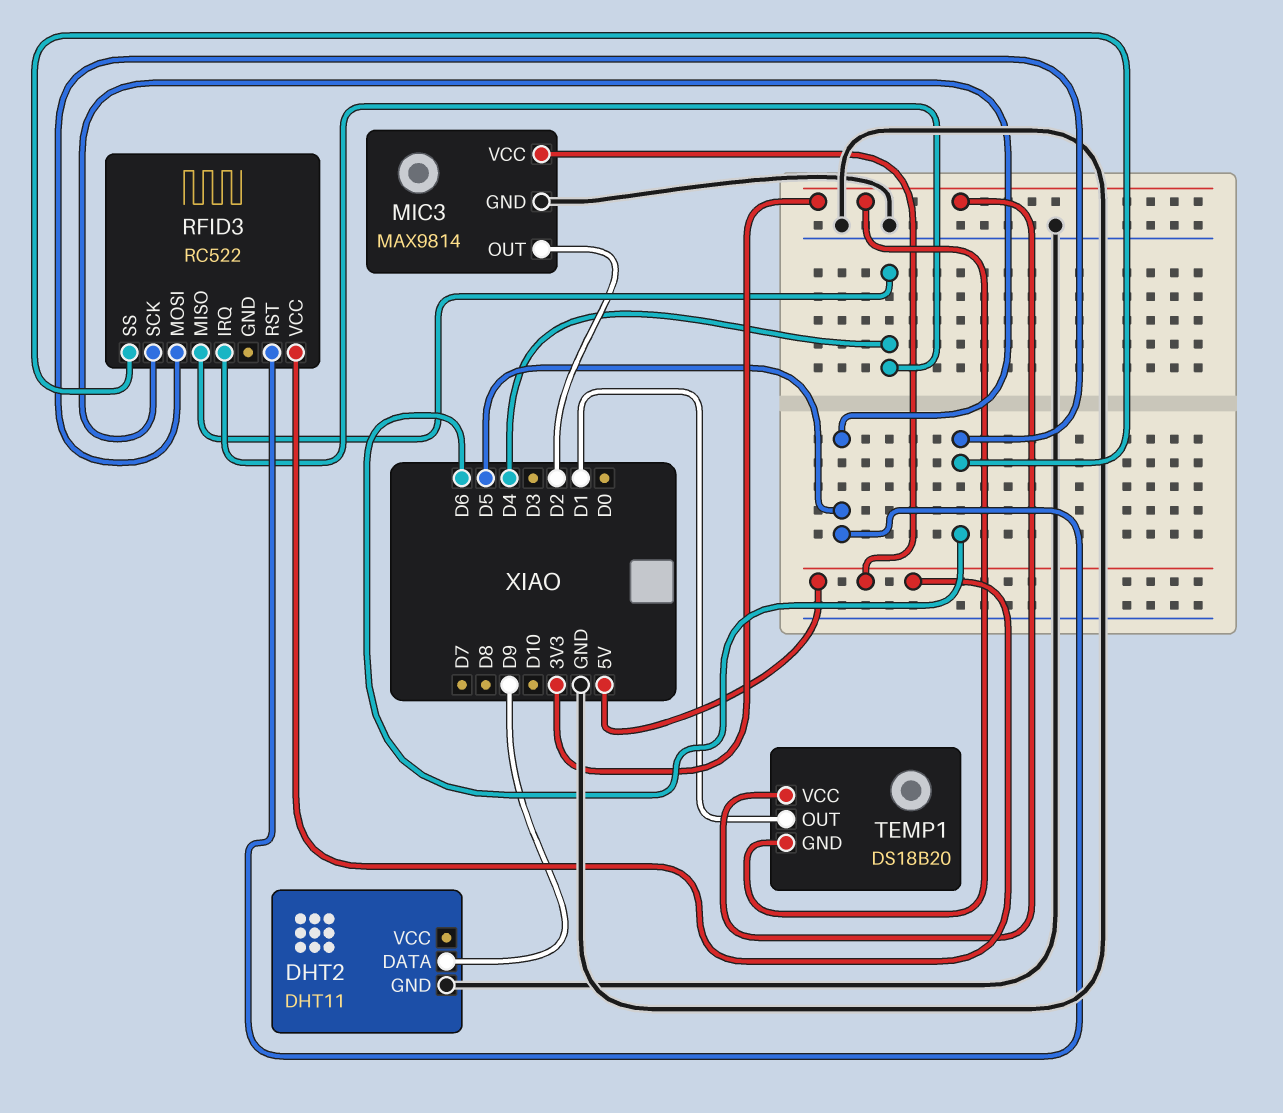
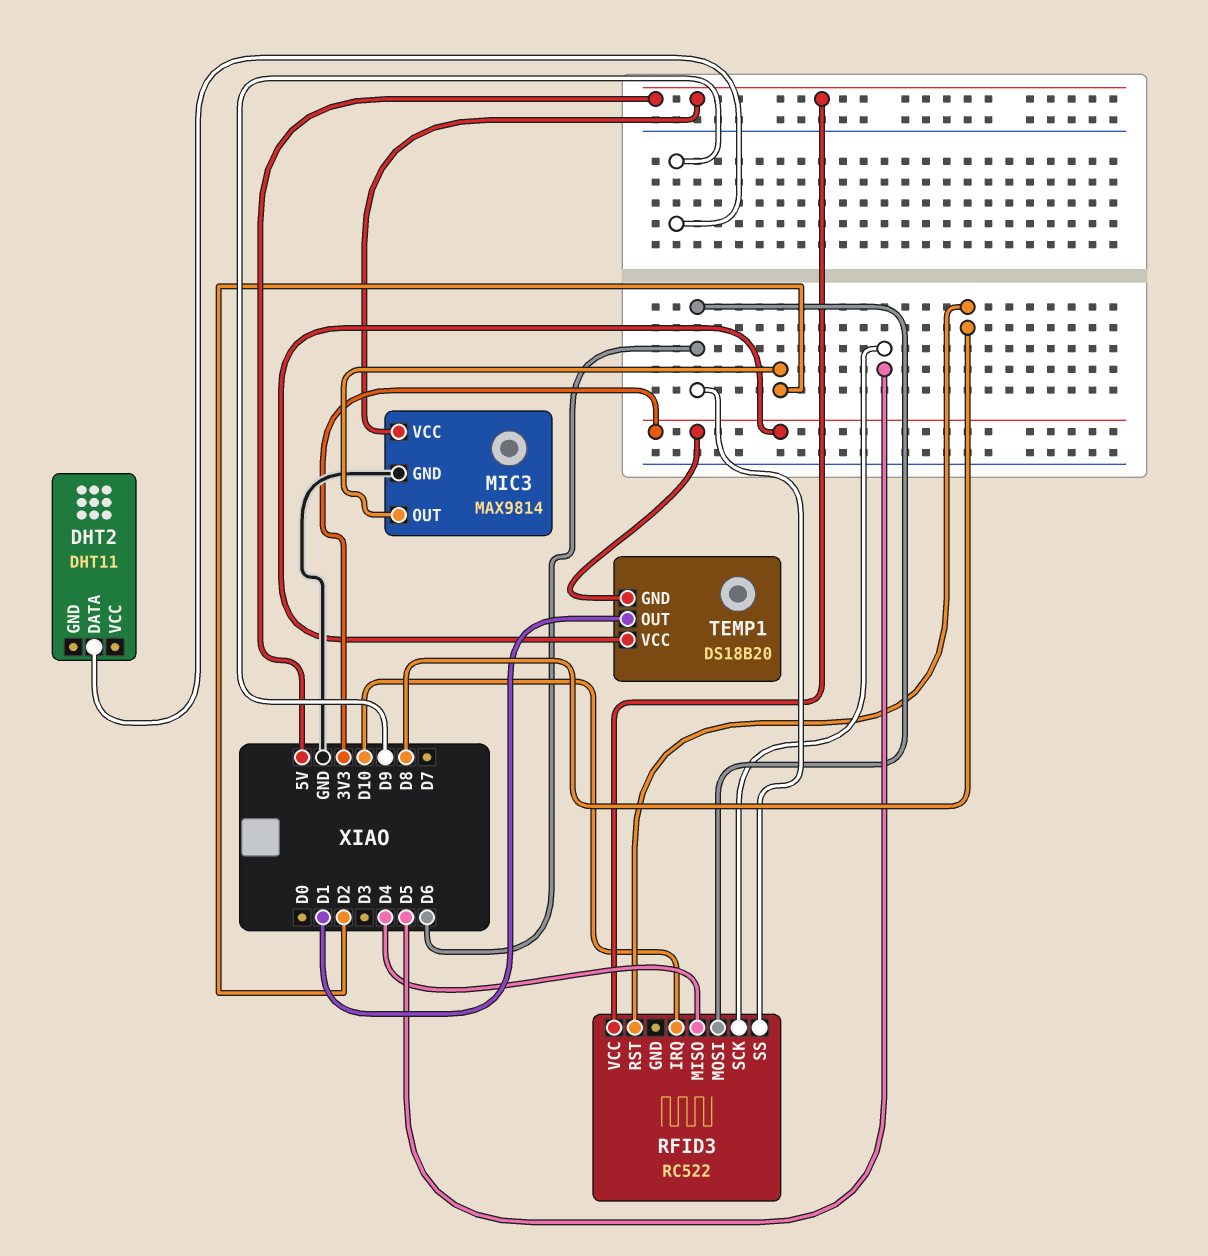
DHT2 pin GND: GND -> none
RFID3 pin IRQ: D4 -> D10
RFID3 pin RST: D5 -> D8

